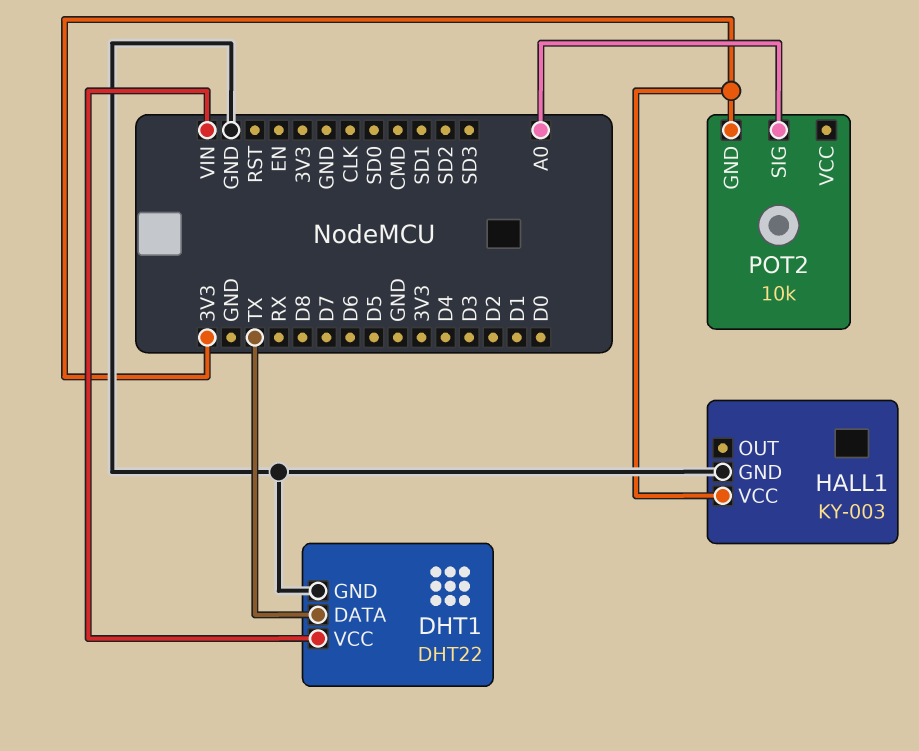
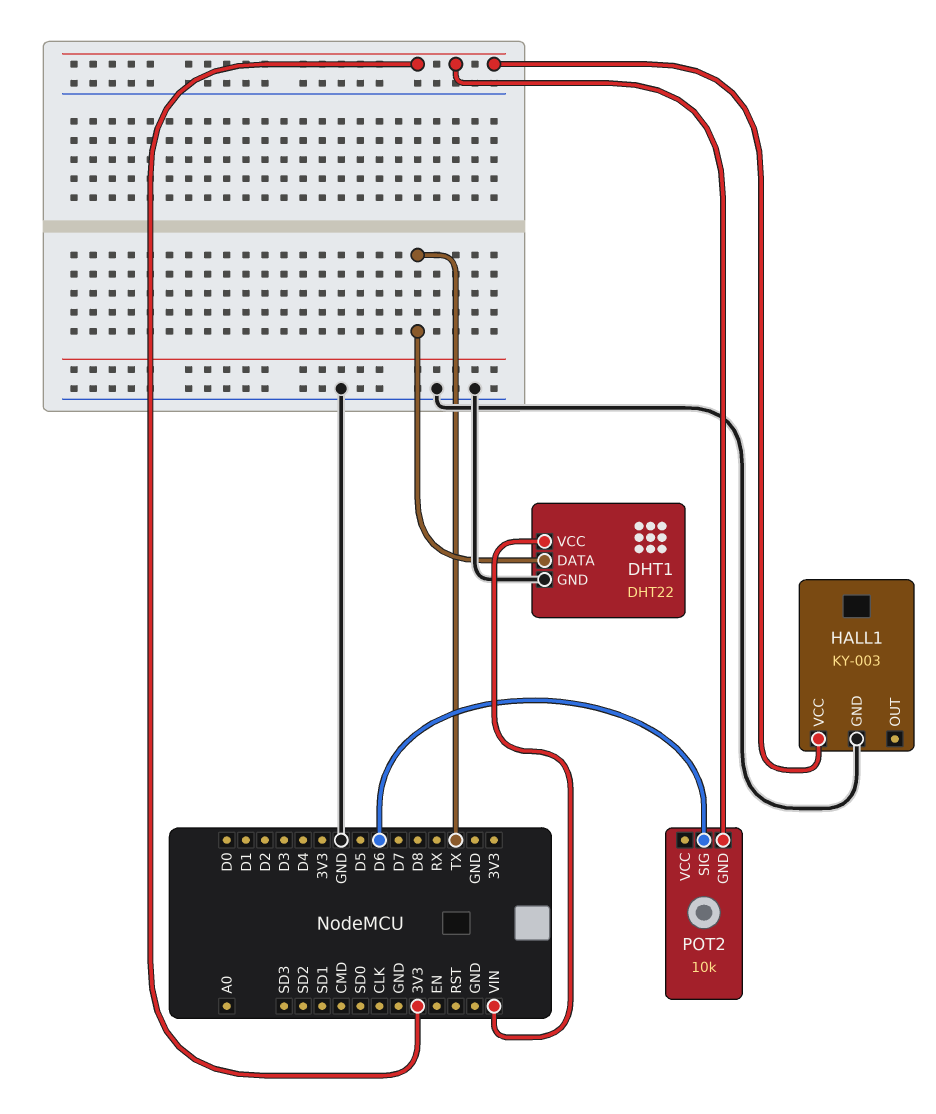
POT2 pin SIG: A0 -> D6

